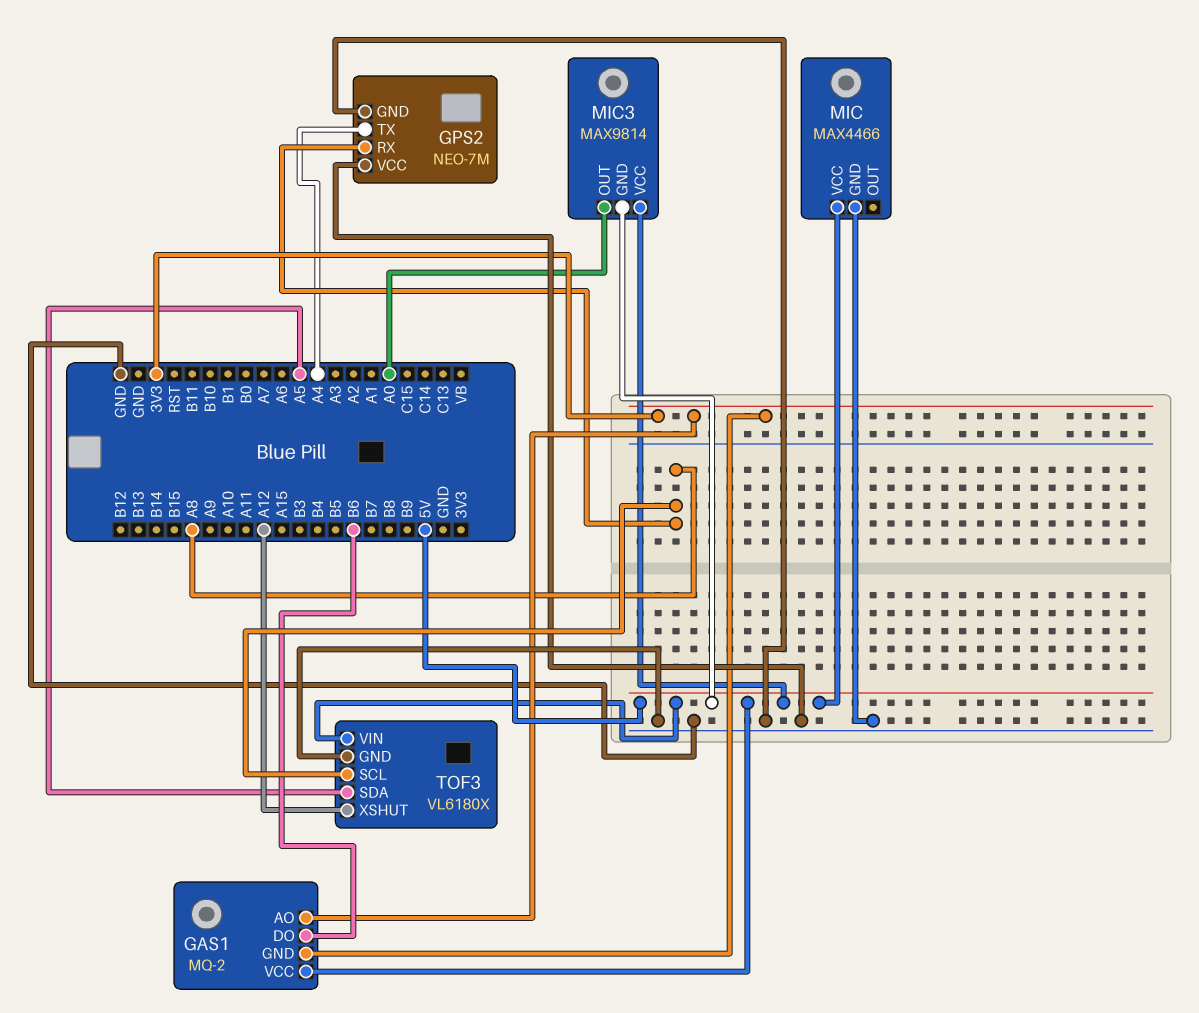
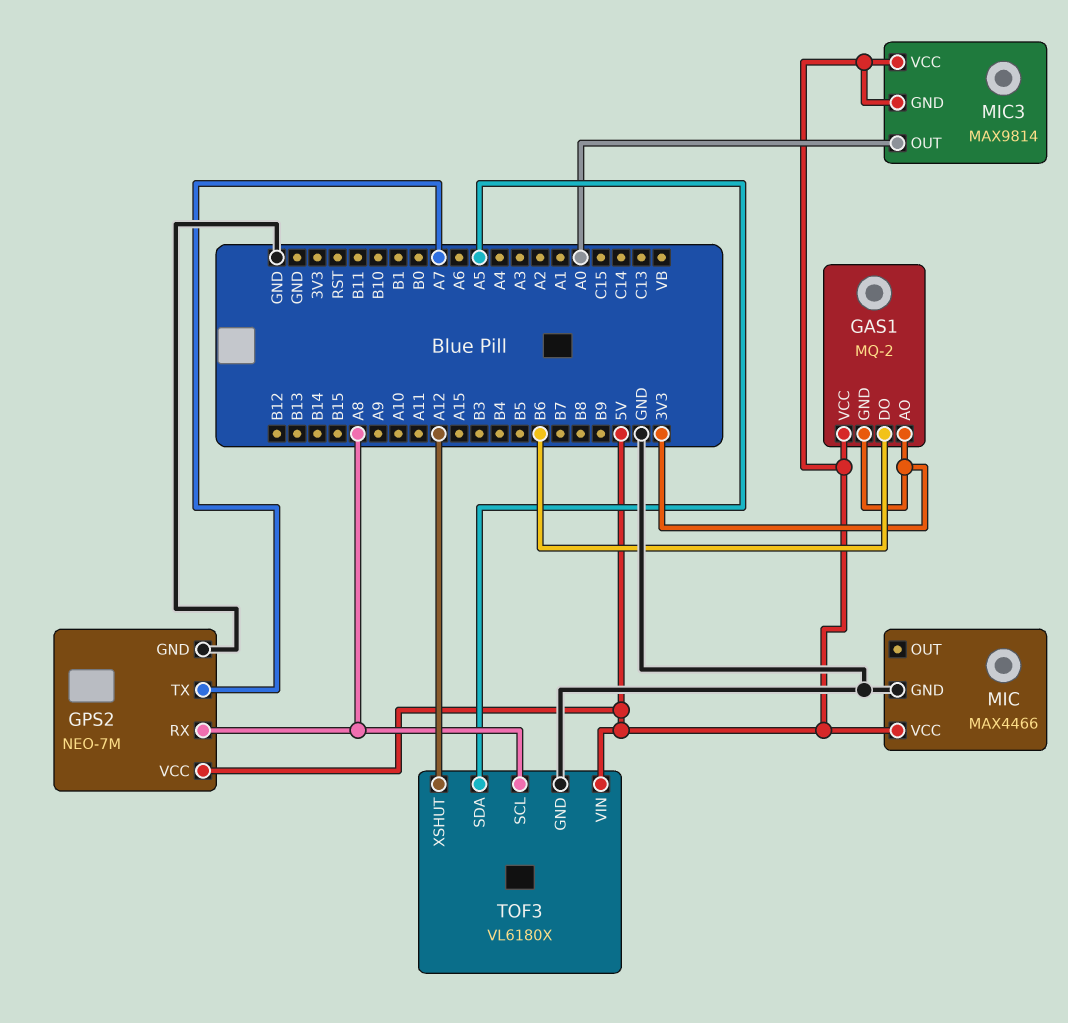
GPS2 pin TX: A4 -> A7
GPS2 pin VCC: GND -> 5V

